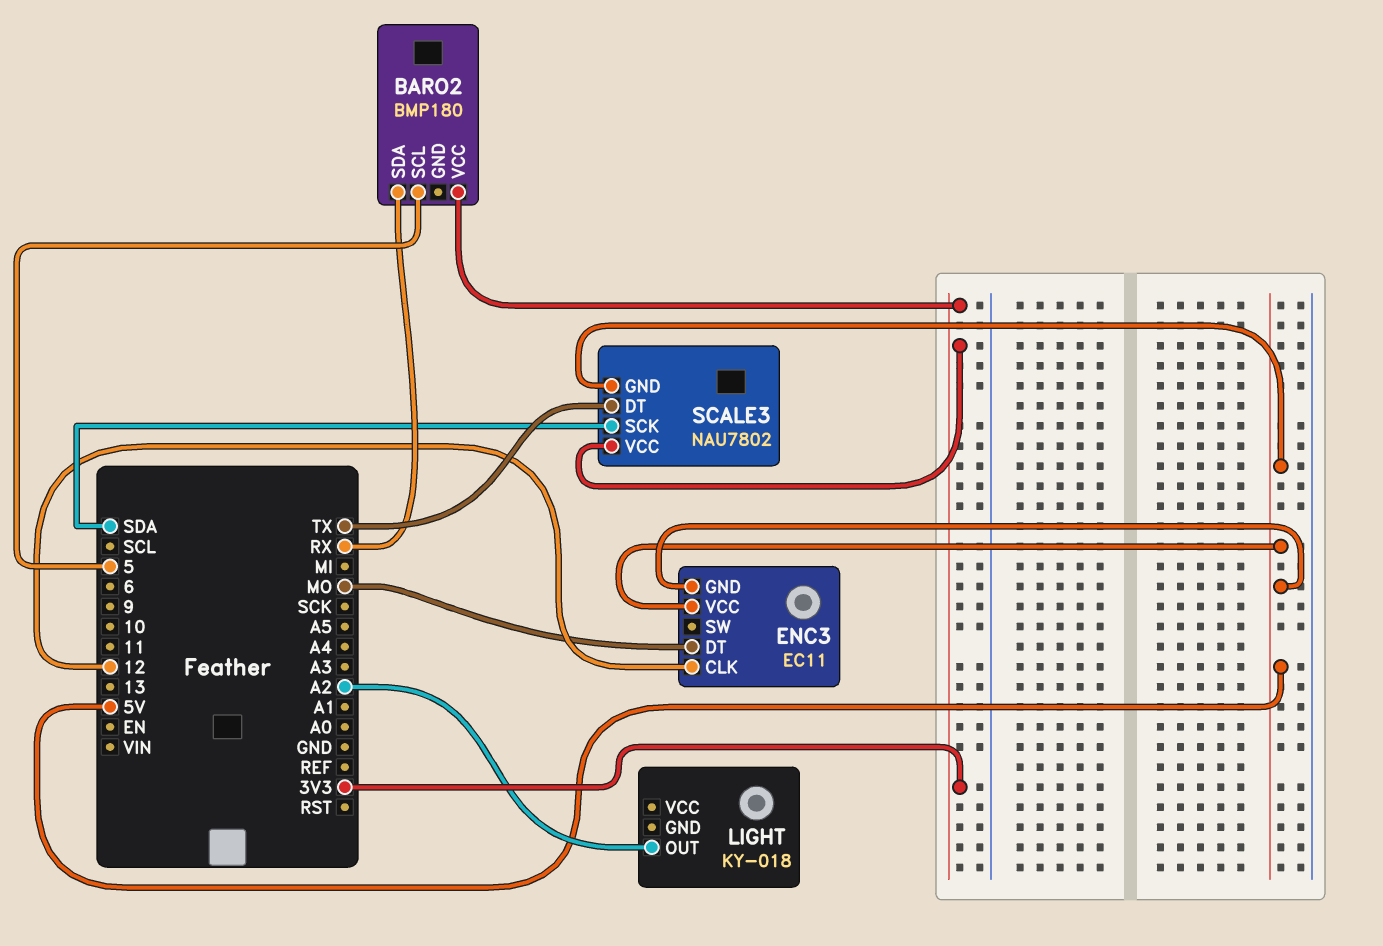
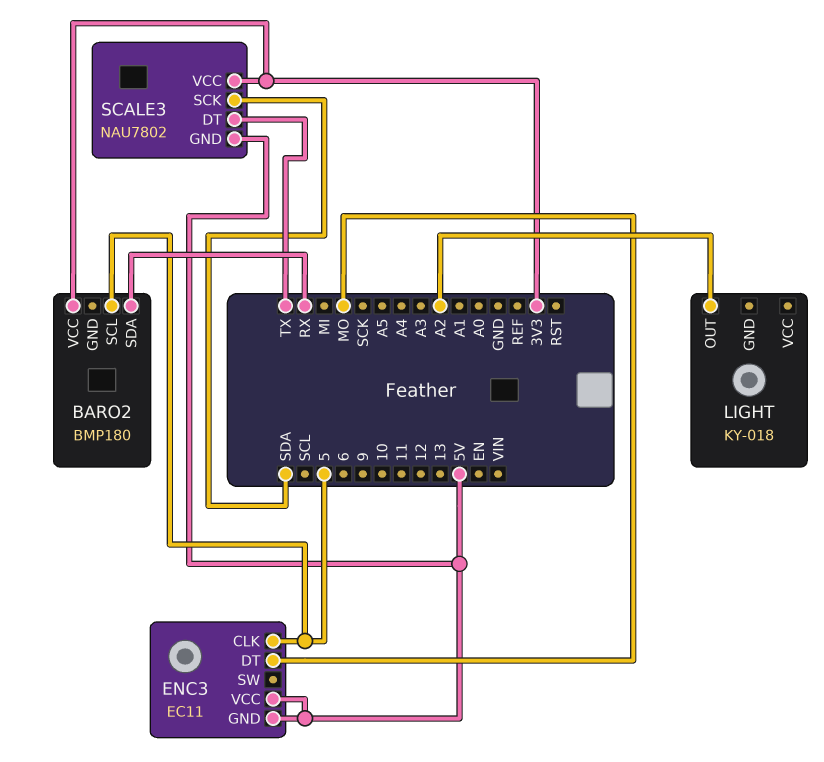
ENC3 pin CLK: 12 -> 5

